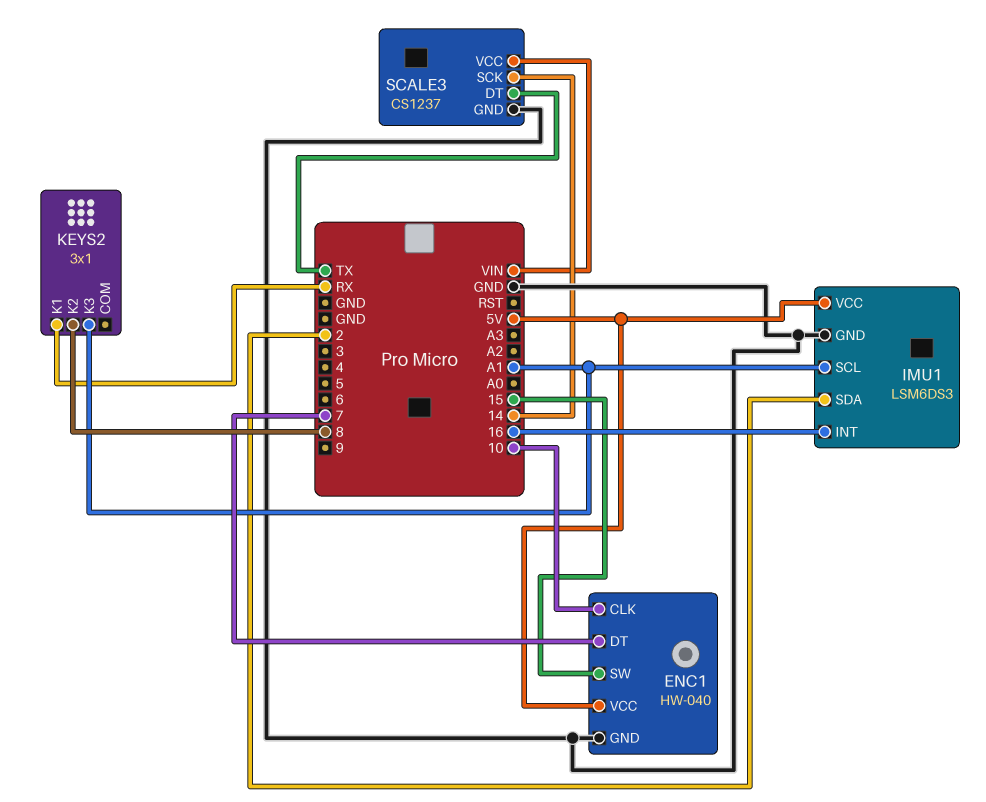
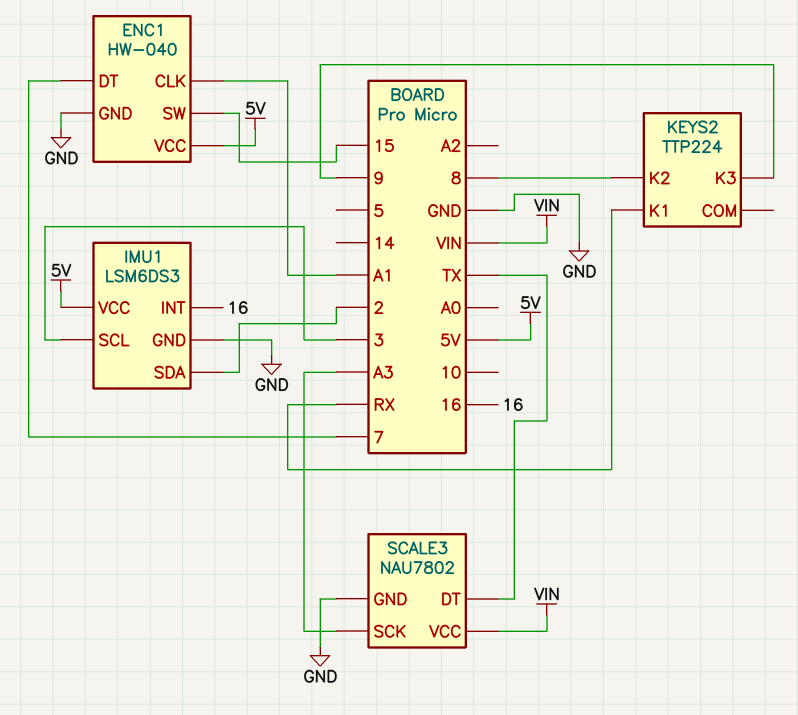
ENC1 pin CLK: 10 -> A1
IMU1 pin SCL: A1 -> 3
KEYS2: 3x1 -> TTP224
KEYS2 pin K3: A1 -> 9
SCALE3: CS1237 -> NAU7802
SCALE3 pin SCK: 14 -> A3

